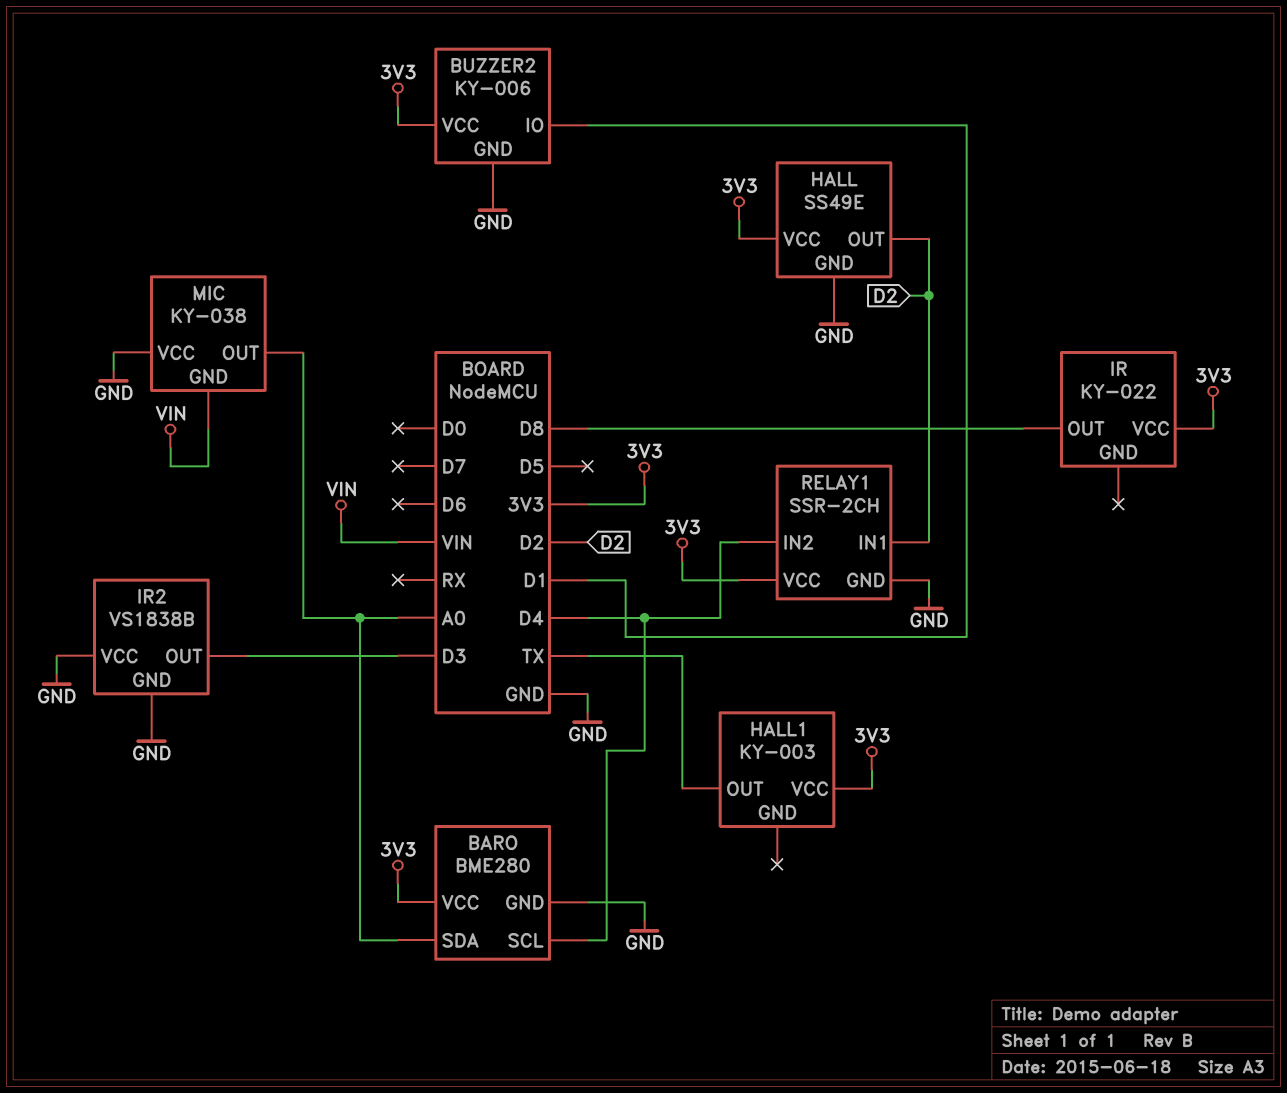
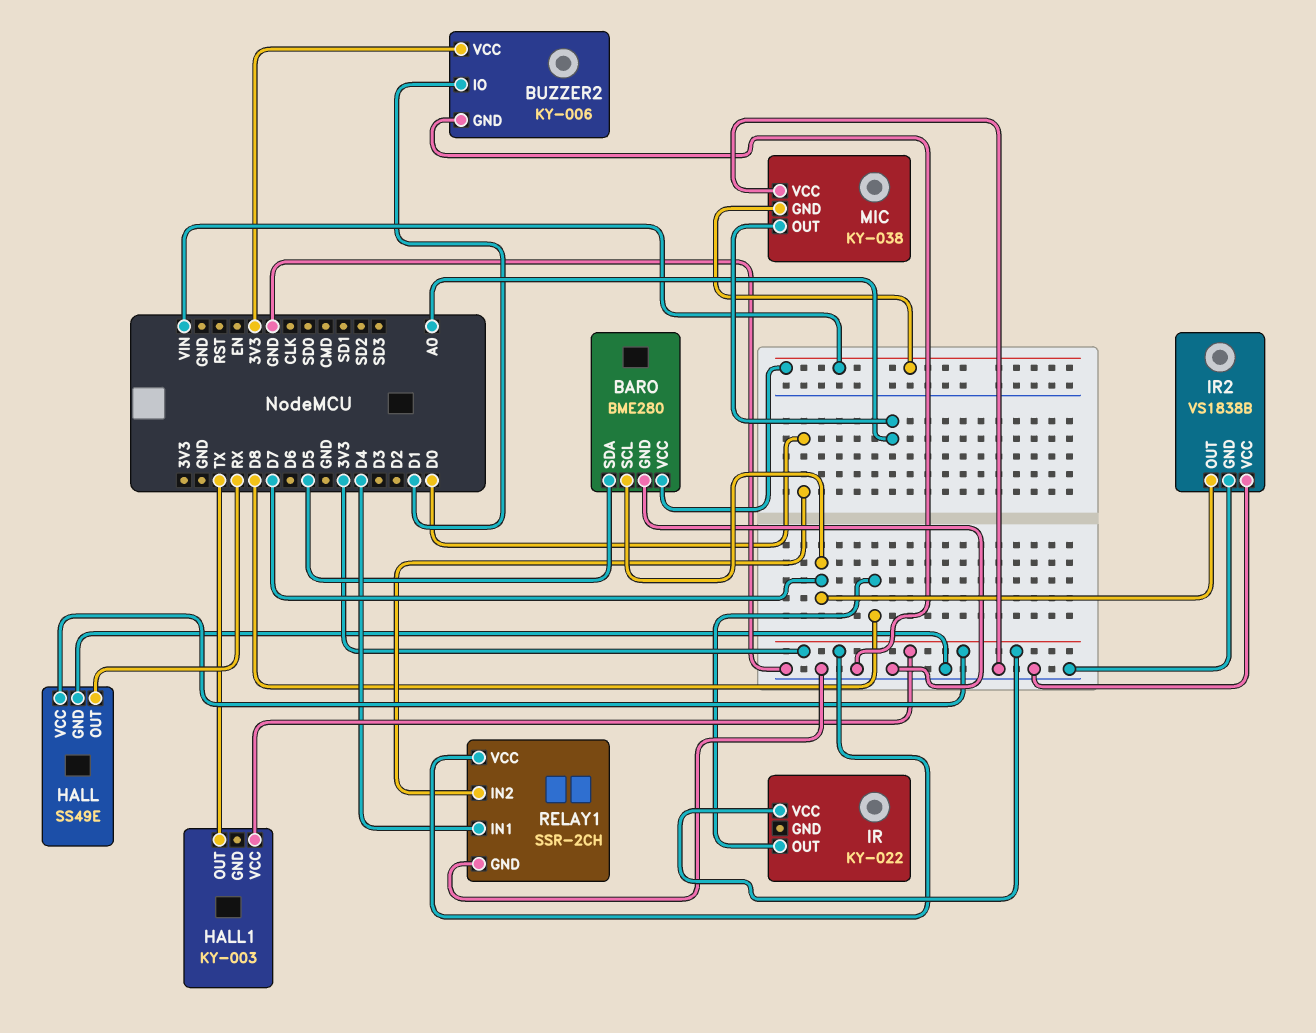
BARO pin SCL: D4 -> D7
BARO pin SDA: A0 -> D5
BARO pin VCC: 3V3 -> VIN
HALL pin OUT: D2 -> RX
IR2 pin OUT: D3 -> D7
RELAY1 pin IN1: D2 -> D4
RELAY1 pin IN2: D4 -> D0

